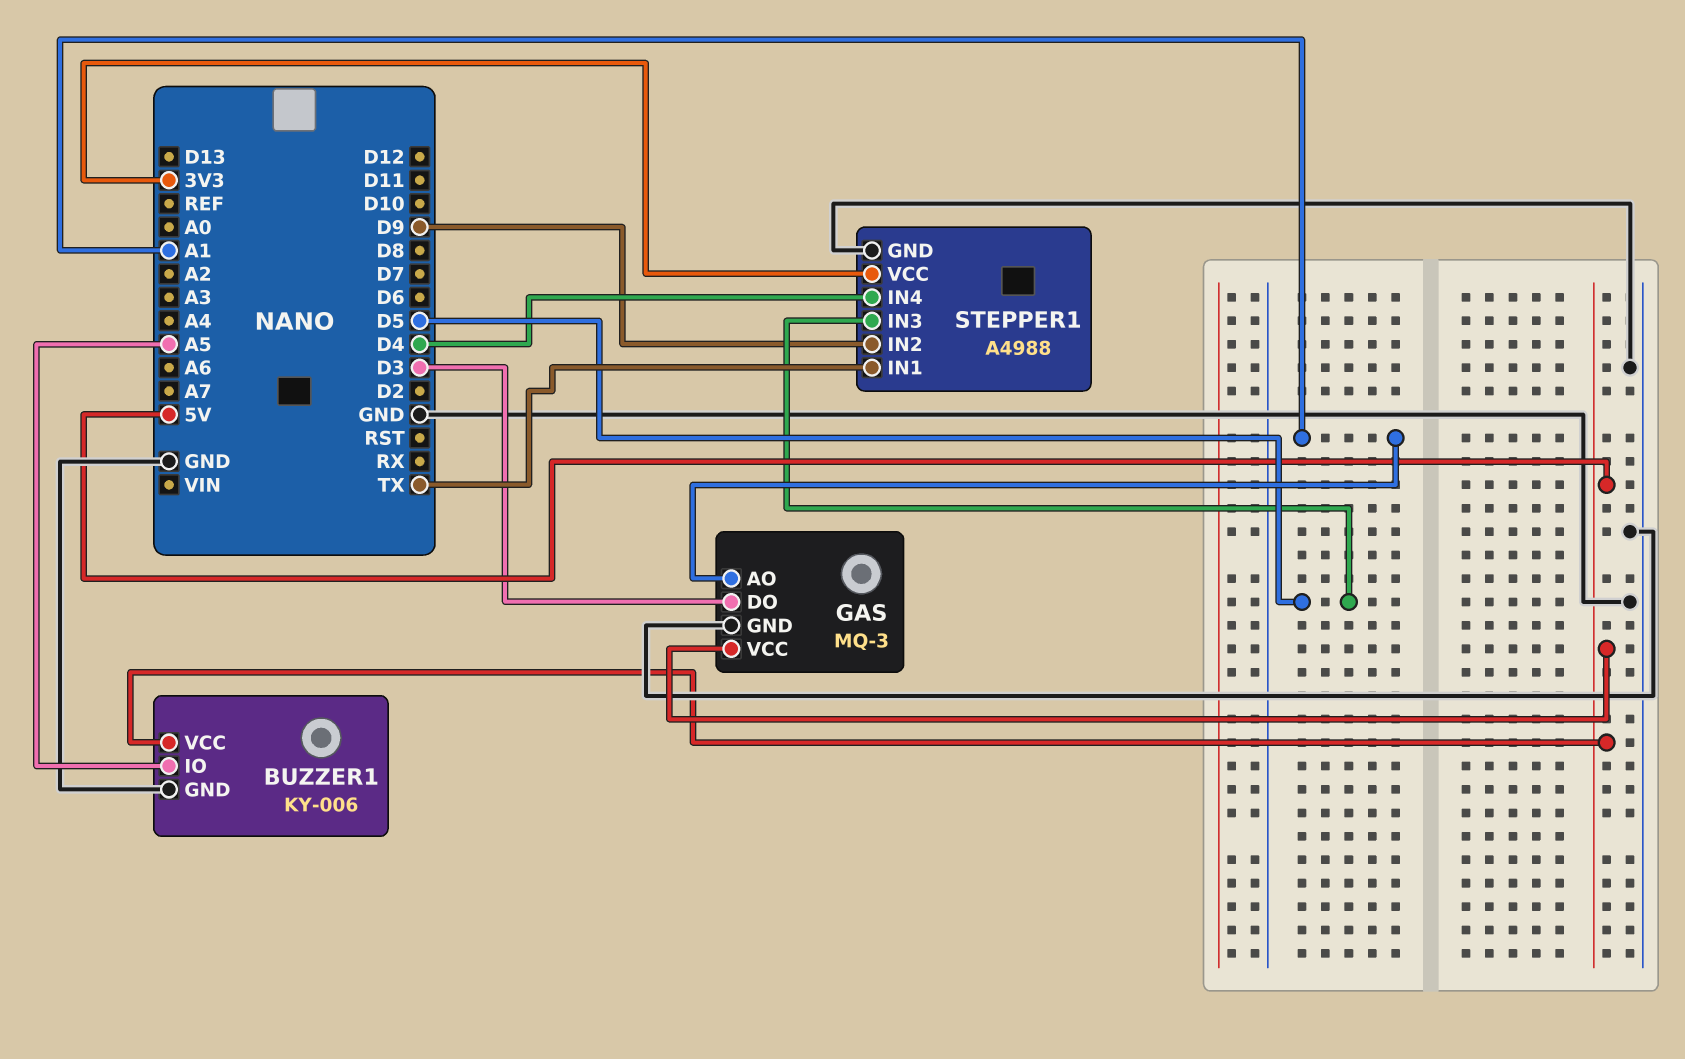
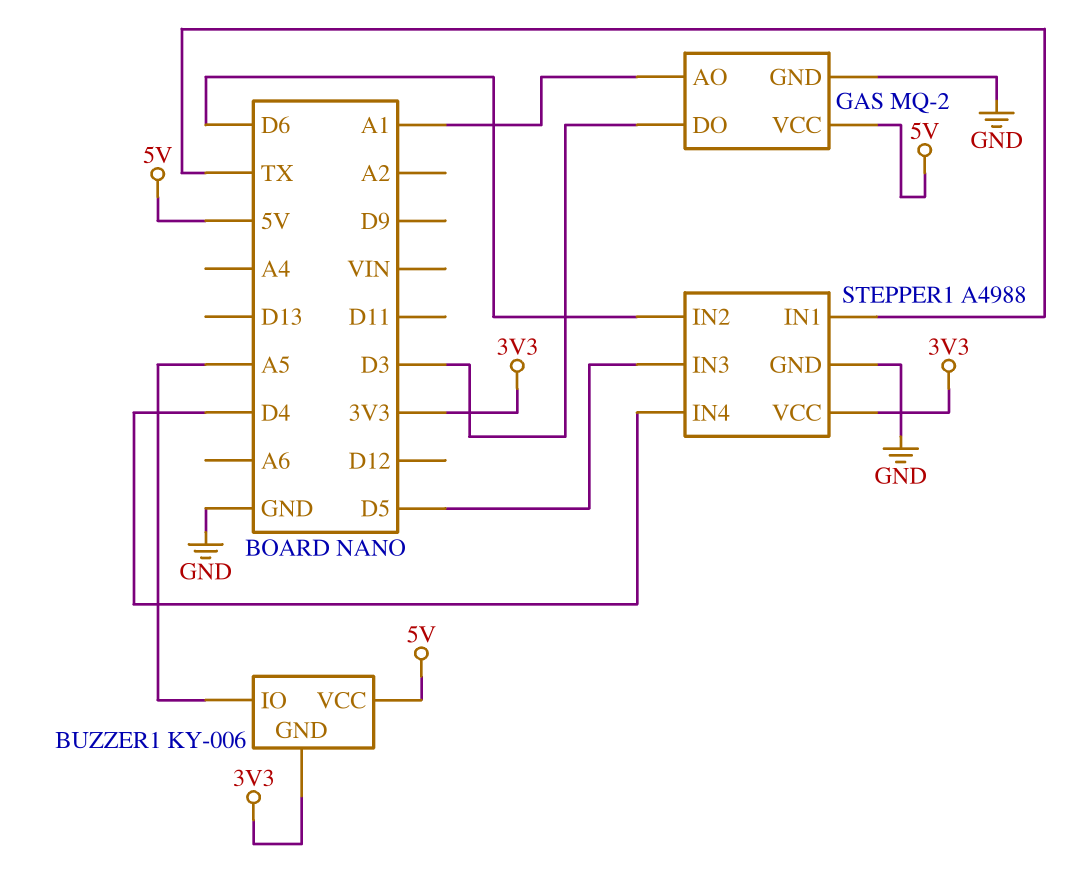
BUZZER1 pin GND: GND -> 3V3
GAS: MQ-3 -> MQ-2
STEPPER1 pin IN2: D9 -> D6

